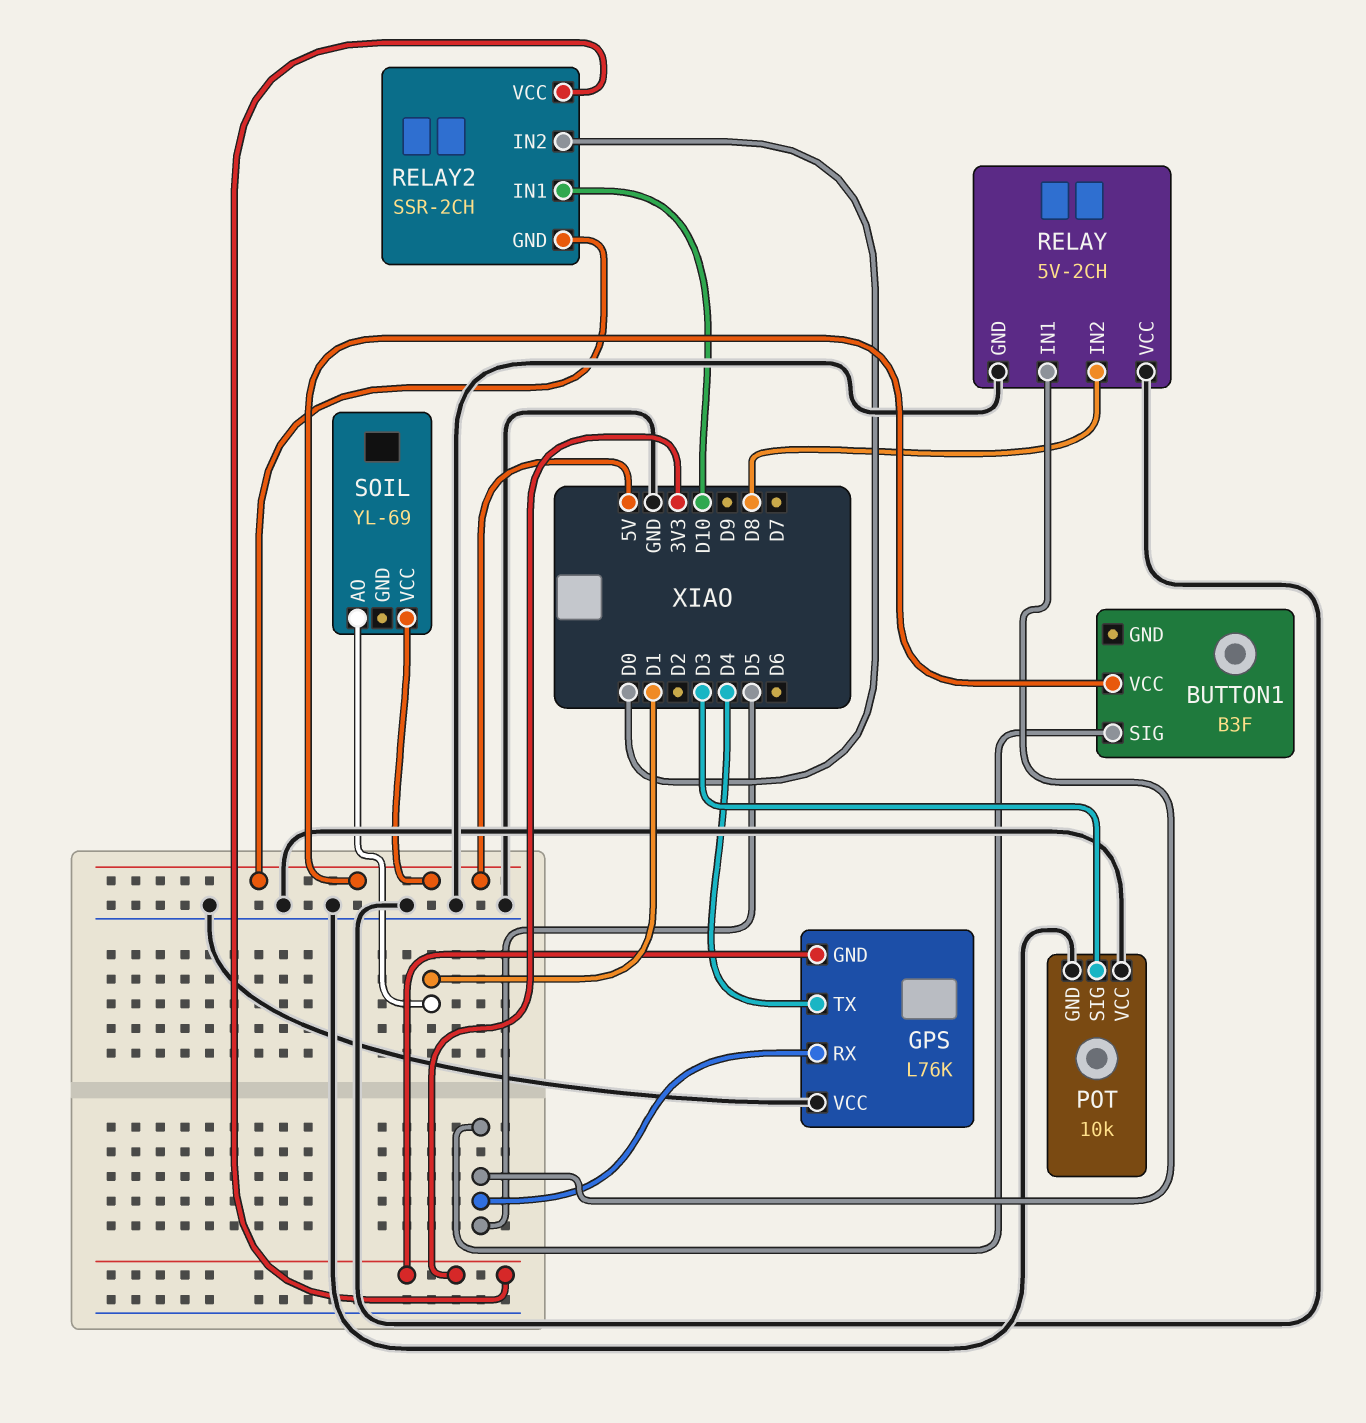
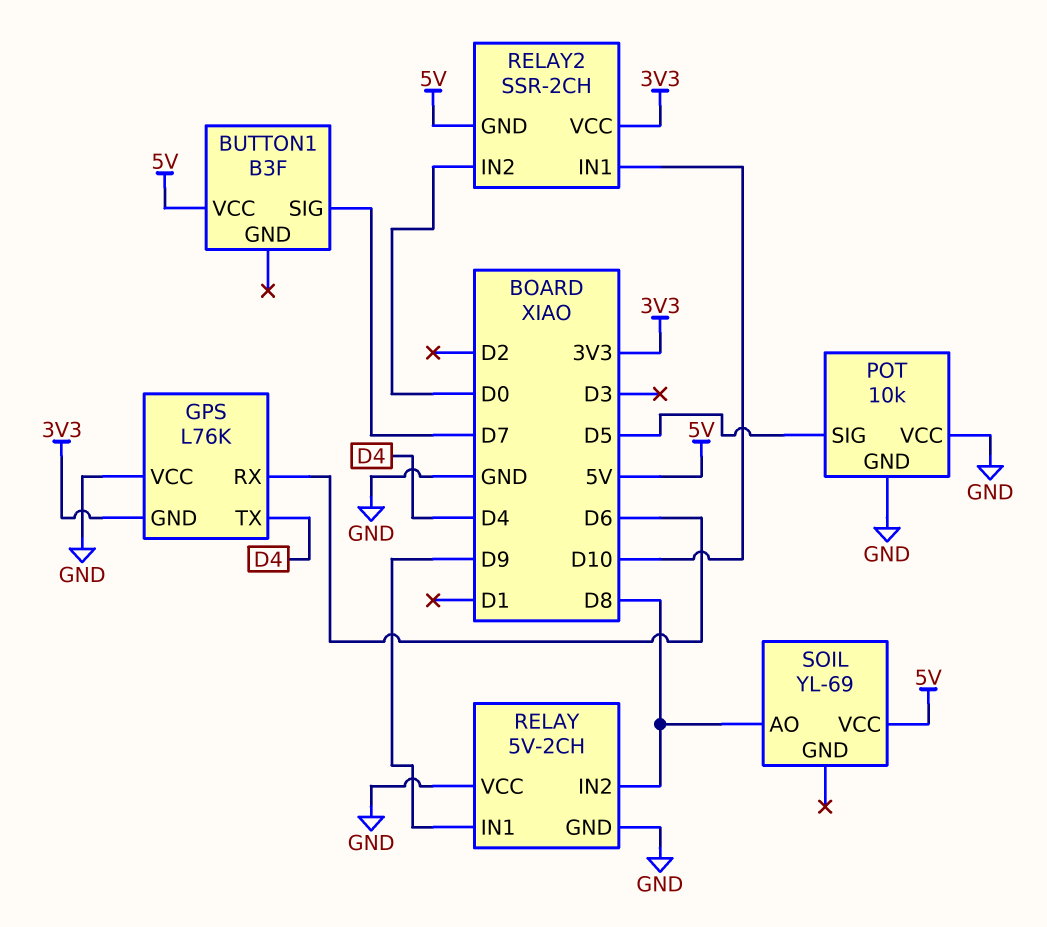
BUTTON1 pin SIG: D5 -> D7
GPS pin RX: D5 -> D6
POT pin SIG: D3 -> D5
RELAY pin IN1: D5 -> D9
SOIL pin AO: D1 -> D8

